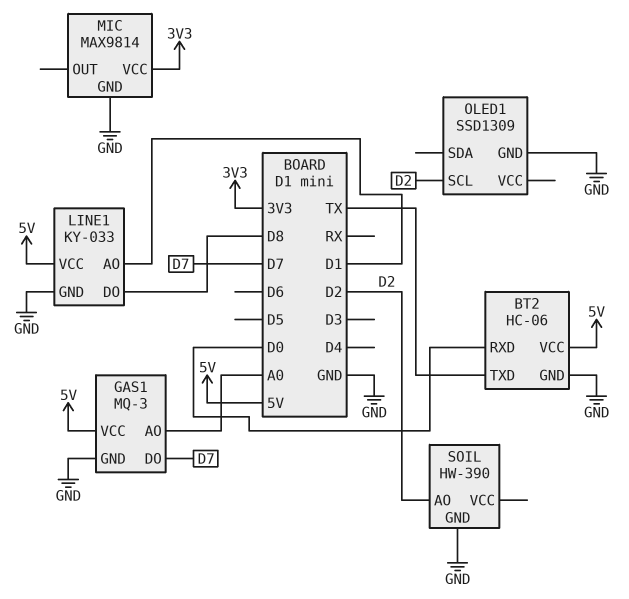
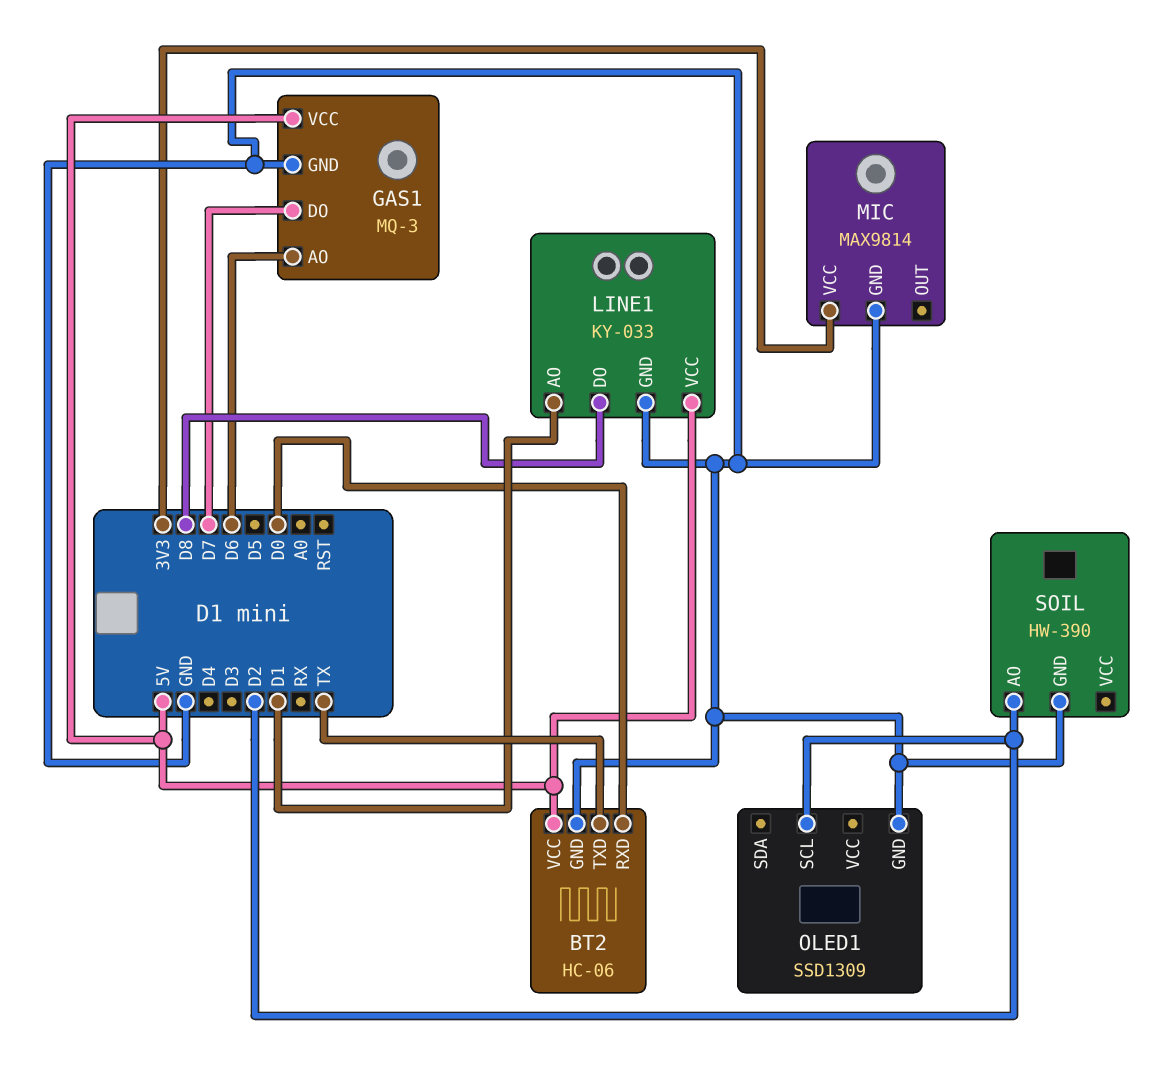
GAS1 pin AO: A0 -> D6

